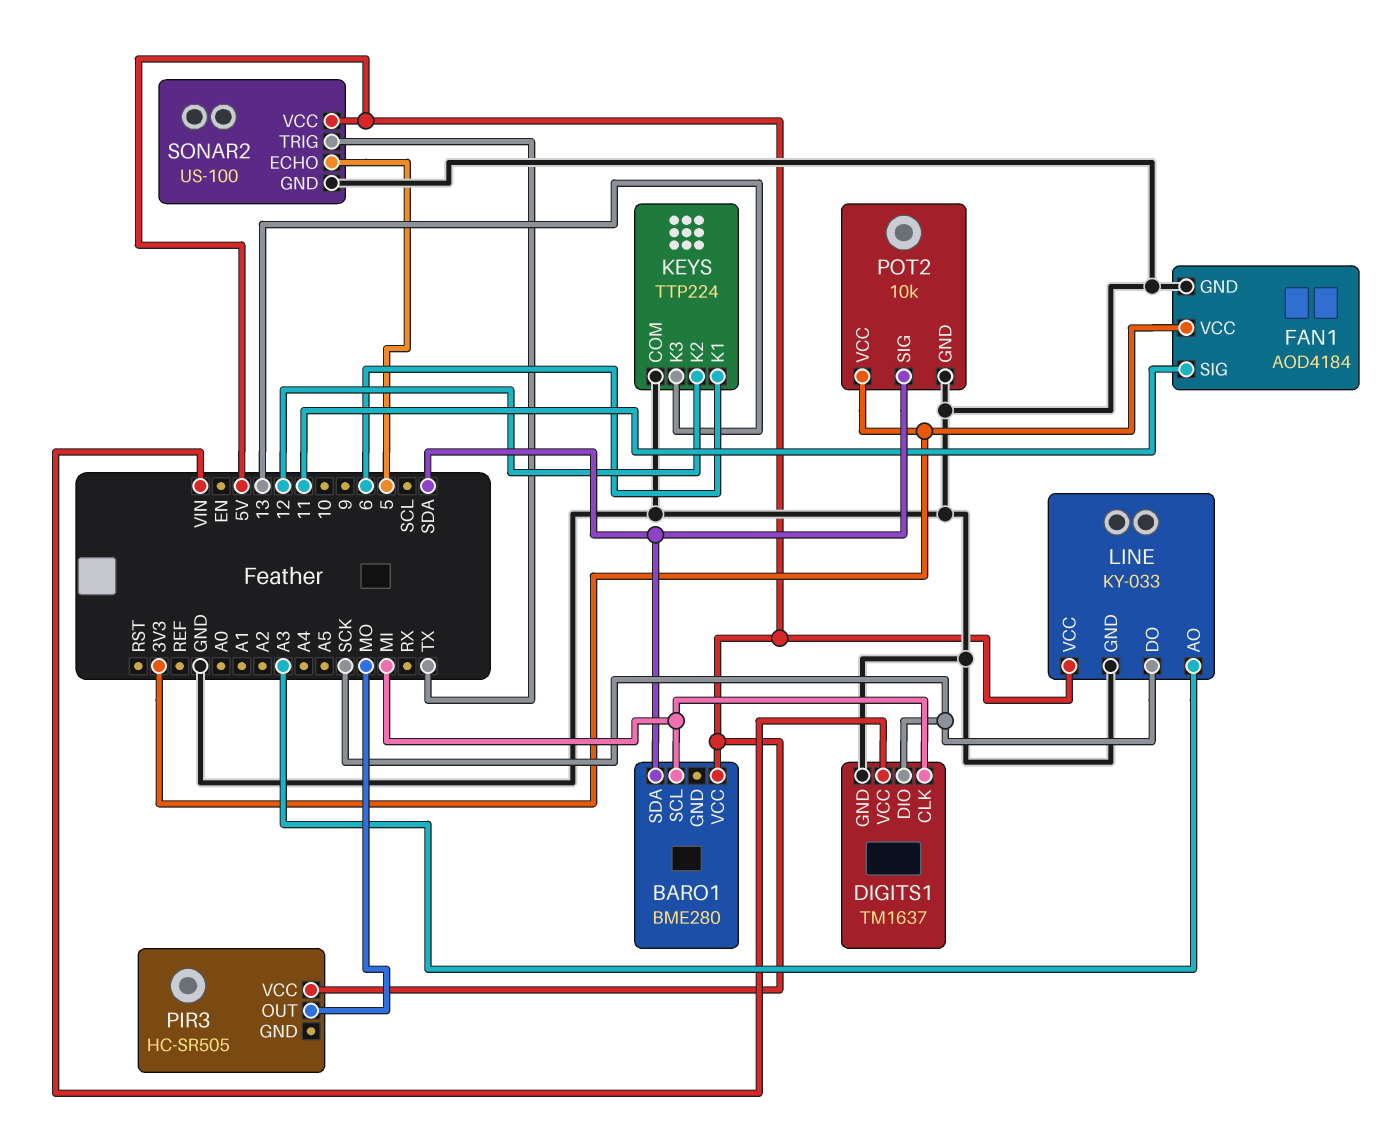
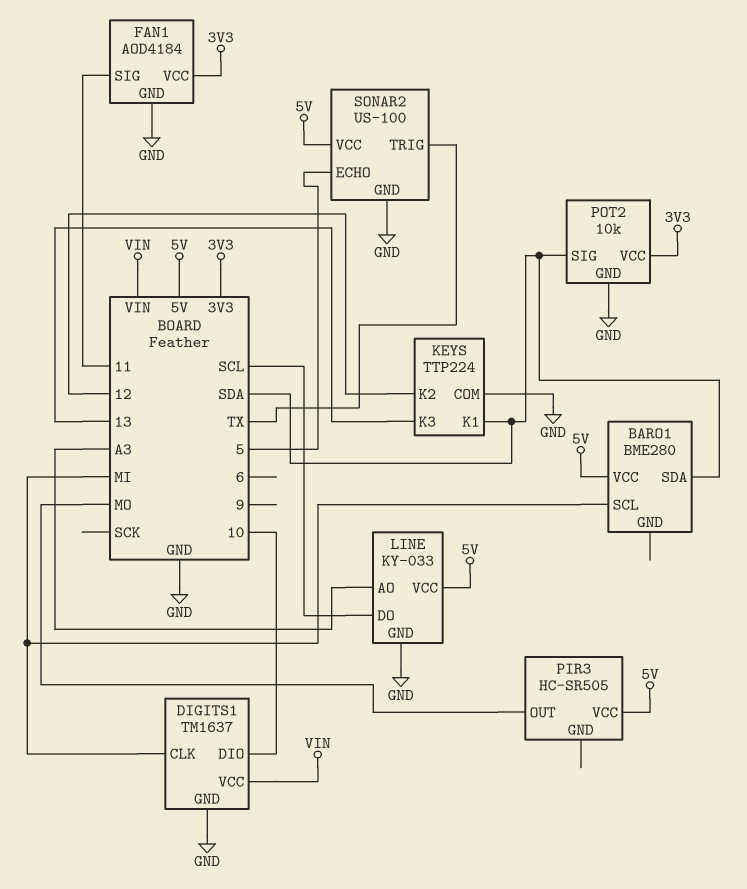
DIGITS1 pin DIO: SCK -> 10
KEYS pin K1: 6 -> SDA
LINE pin DO: SCK -> SCL

